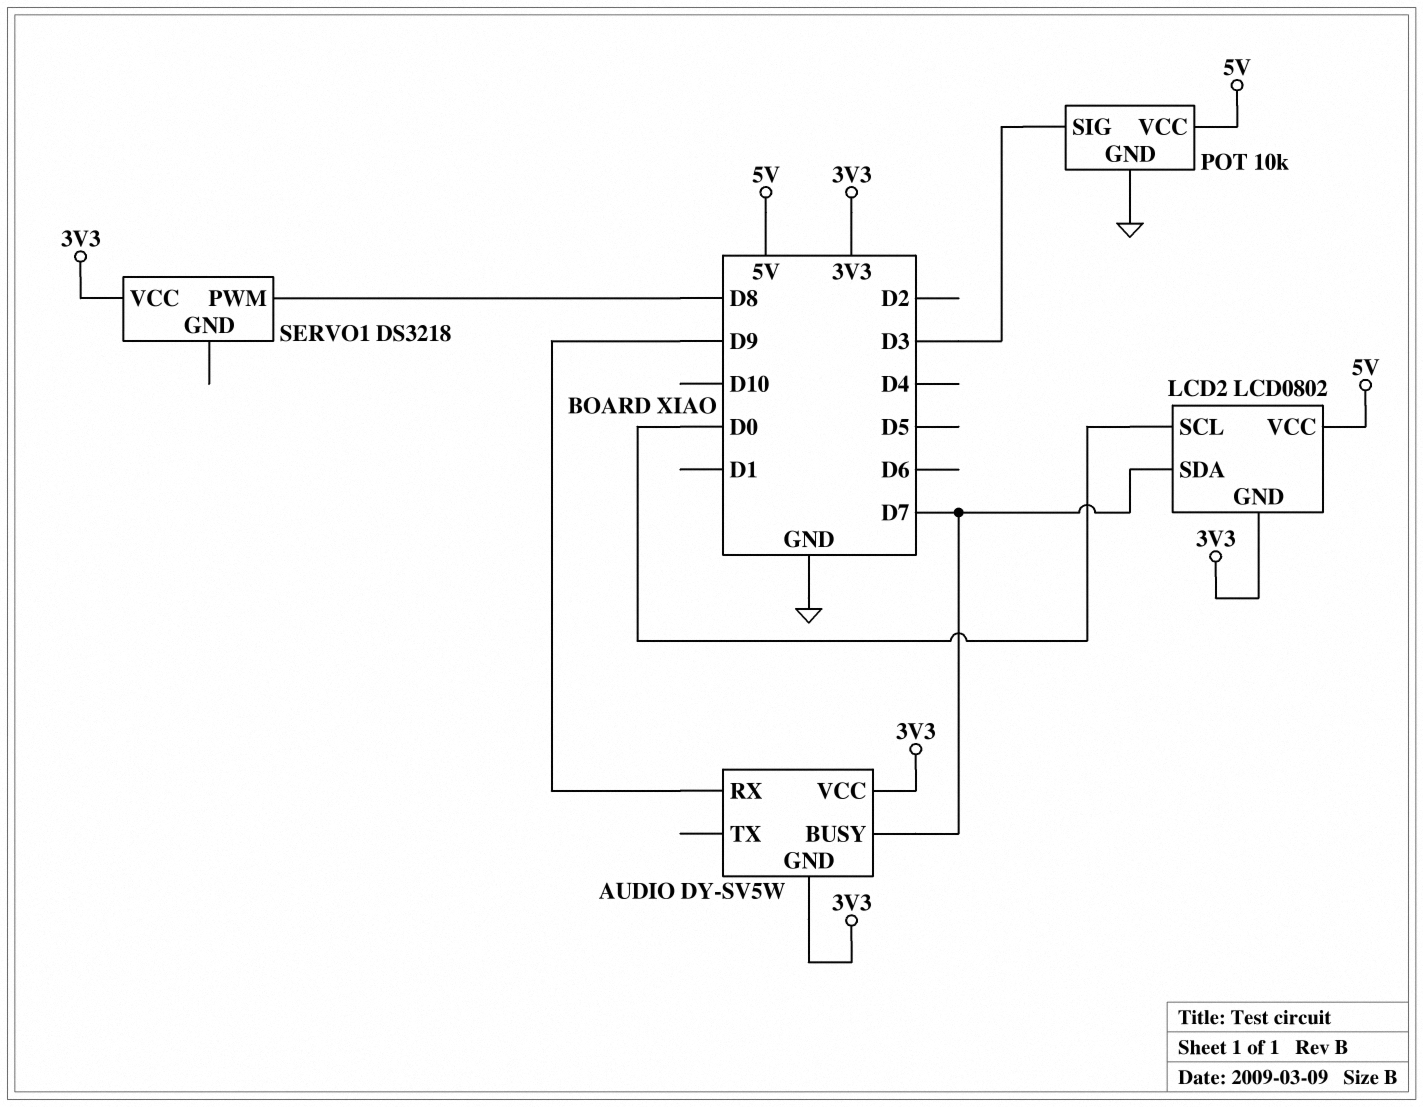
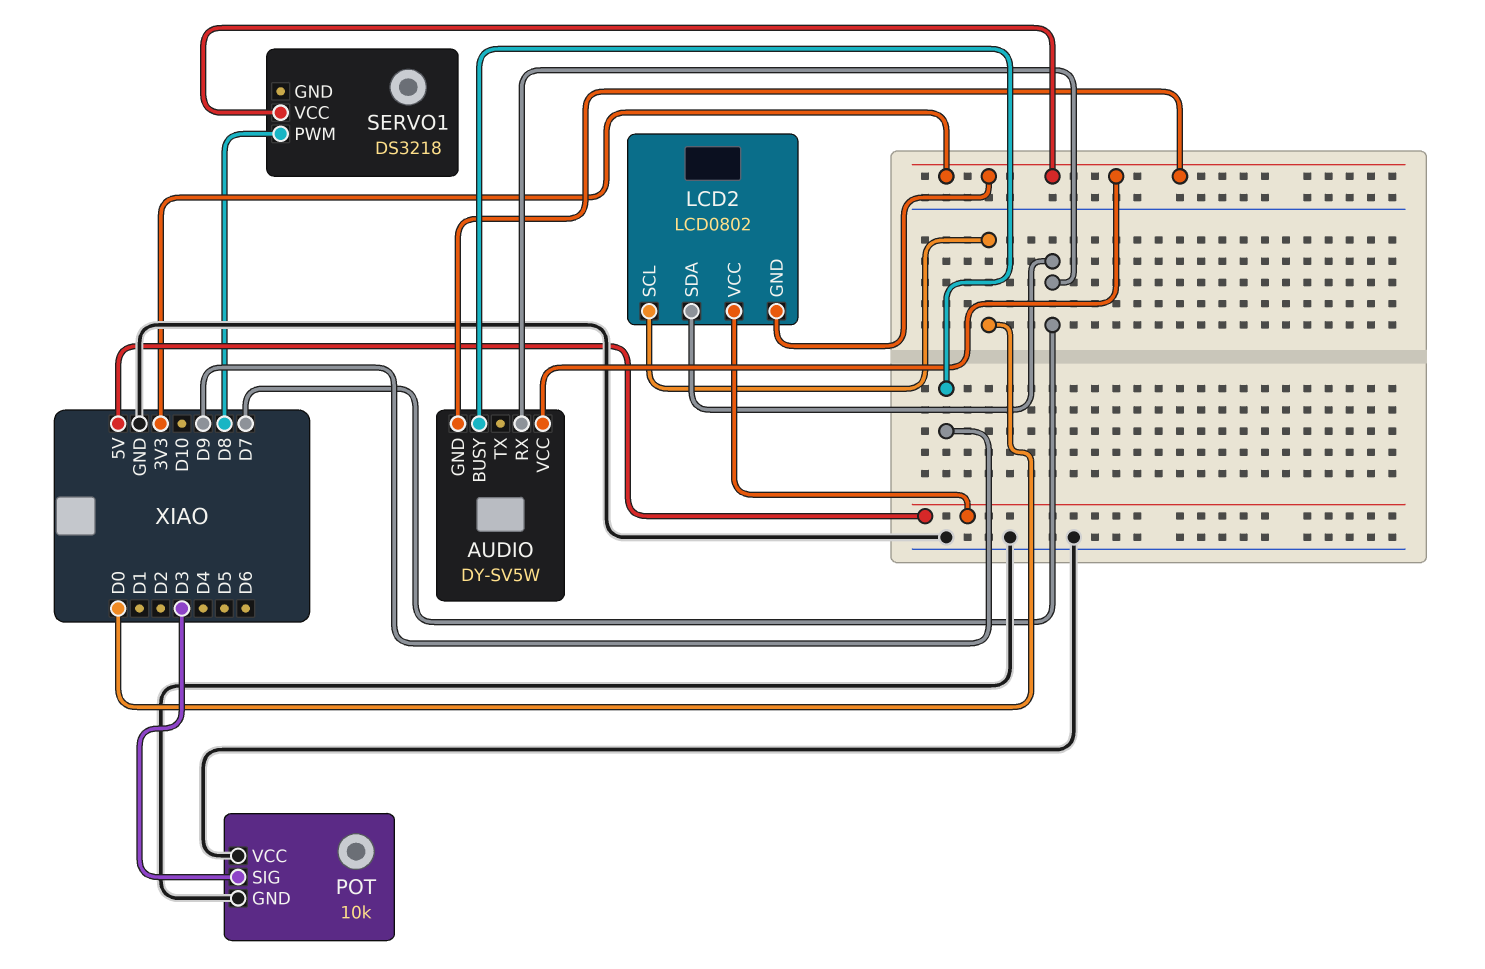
AUDIO pin BUSY: D7 -> D9
AUDIO pin RX: D9 -> D7
POT pin VCC: 5V -> GND

